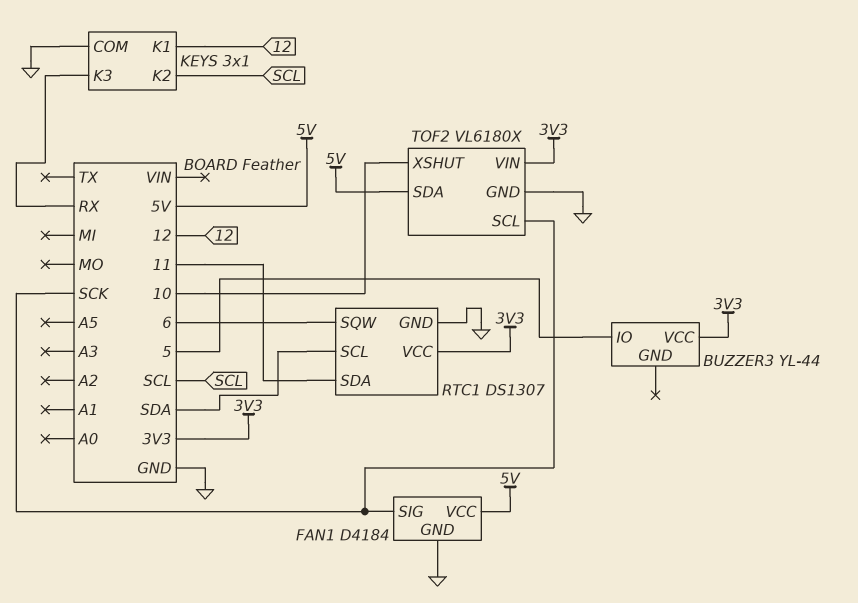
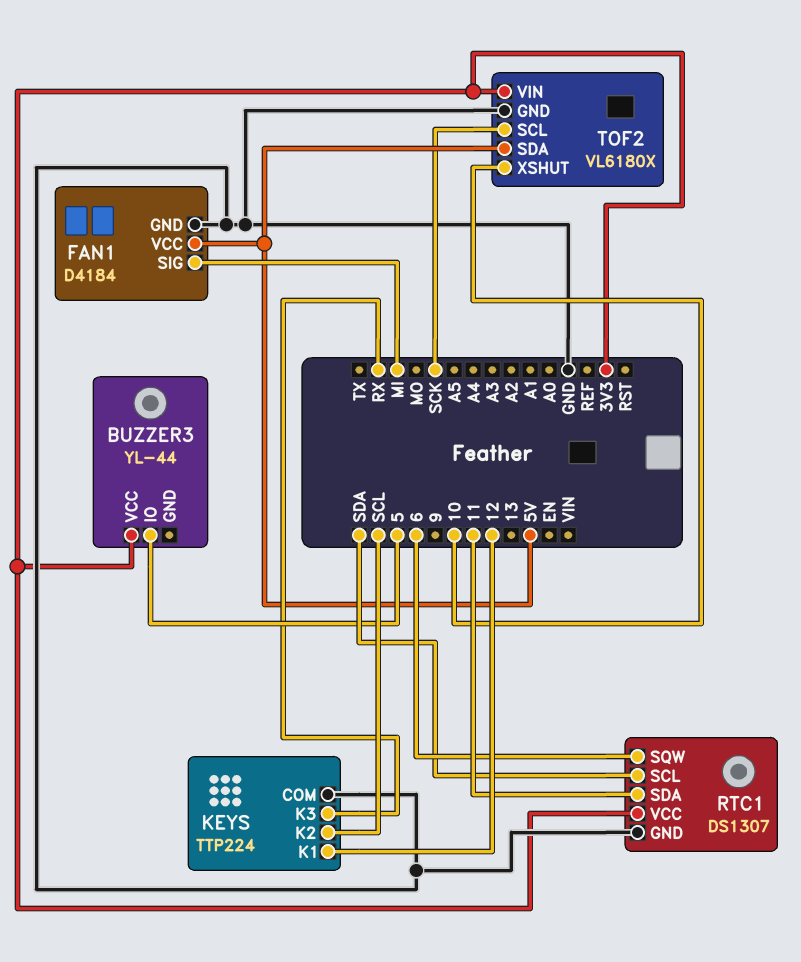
FAN1 pin SIG: SCK -> MI
KEYS: 3x1 -> TTP224

